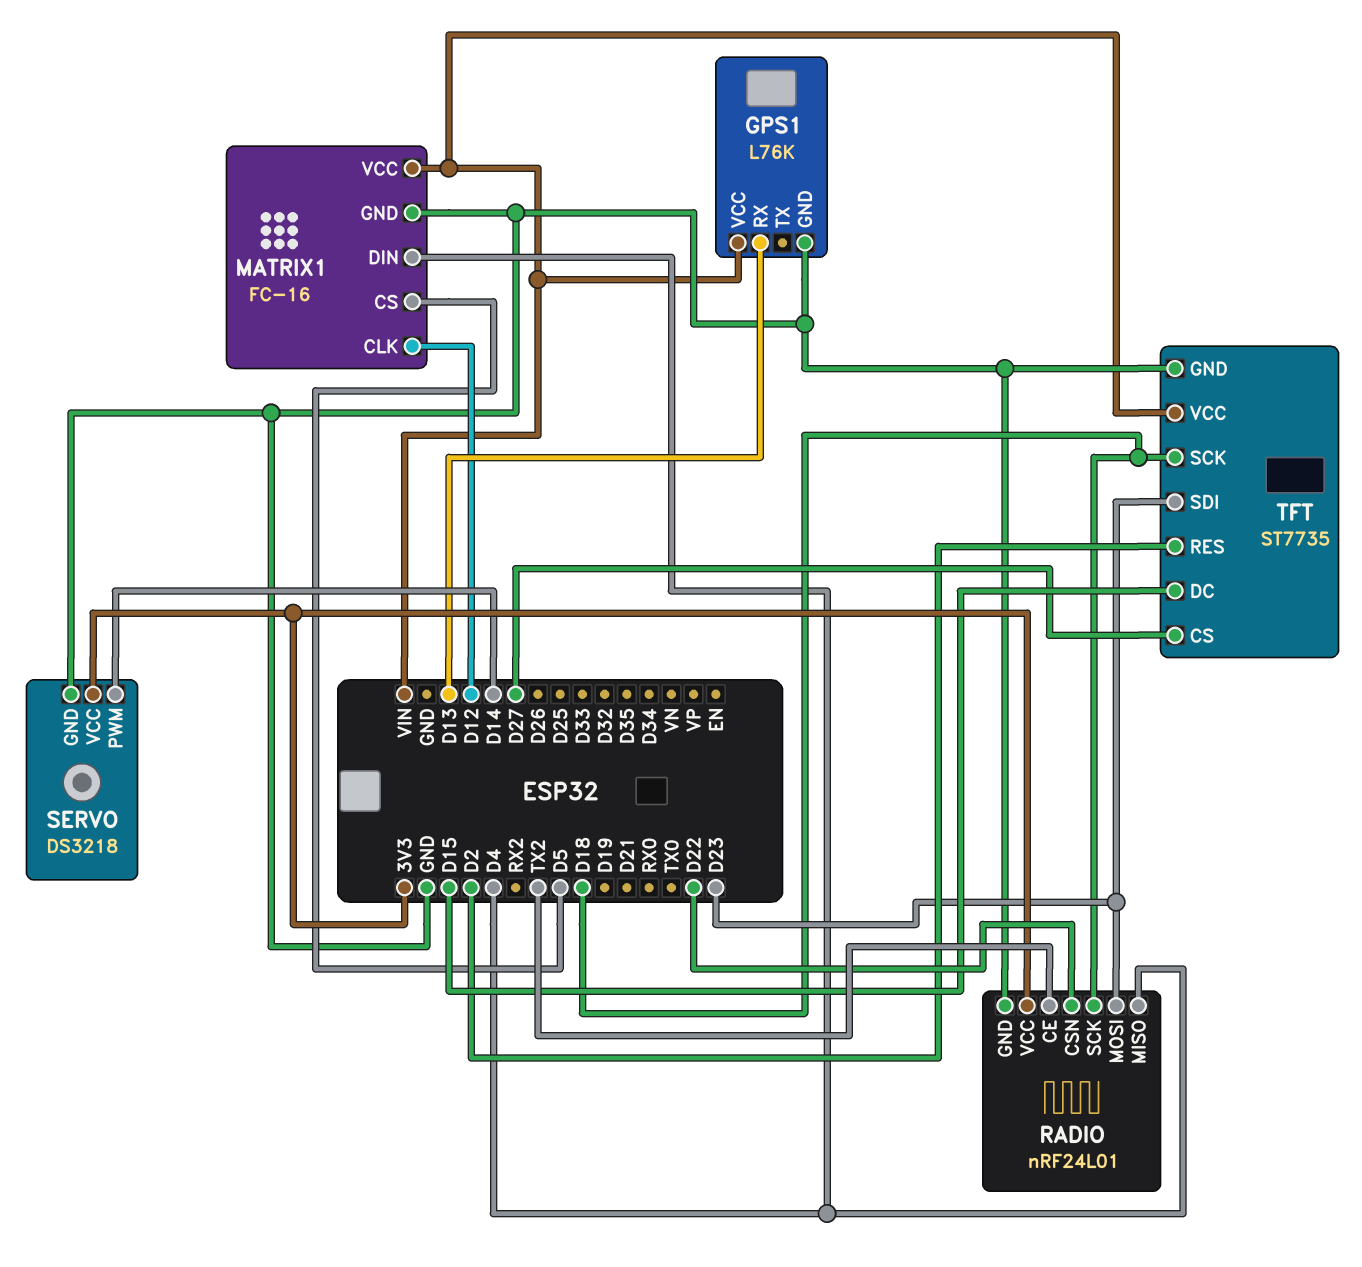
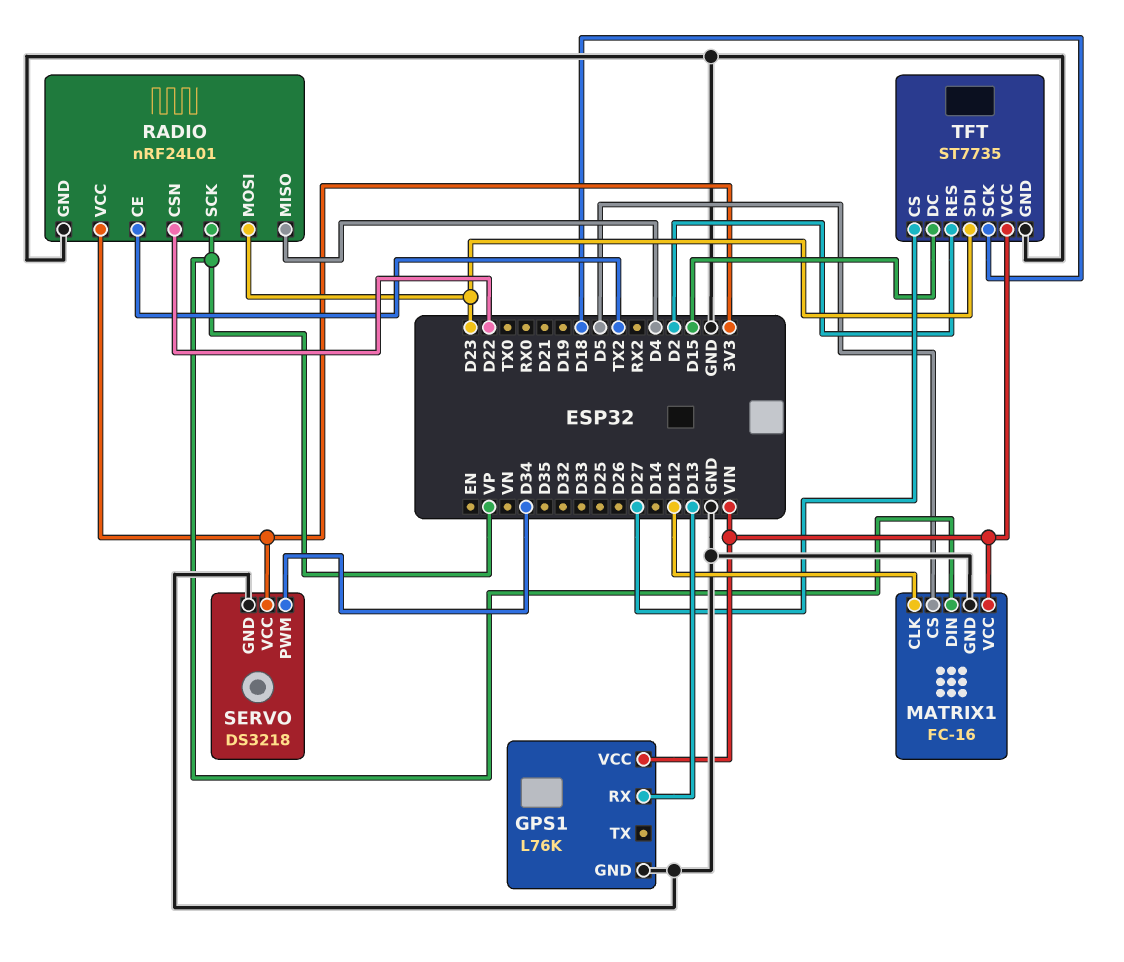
MATRIX1 pin DIN: D4 -> VP
RADIO pin SCK: D18 -> VP
SERVO pin PWM: D14 -> D34

